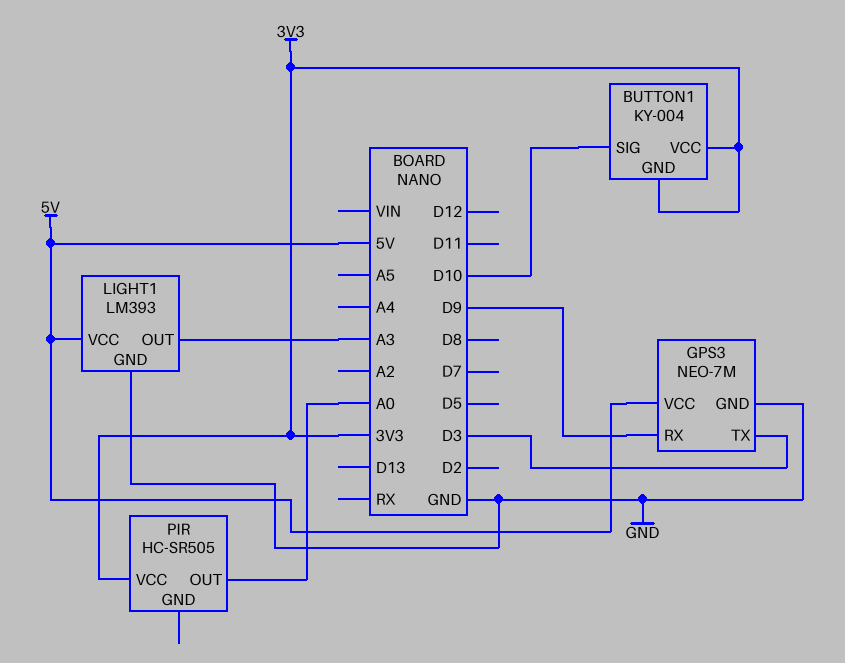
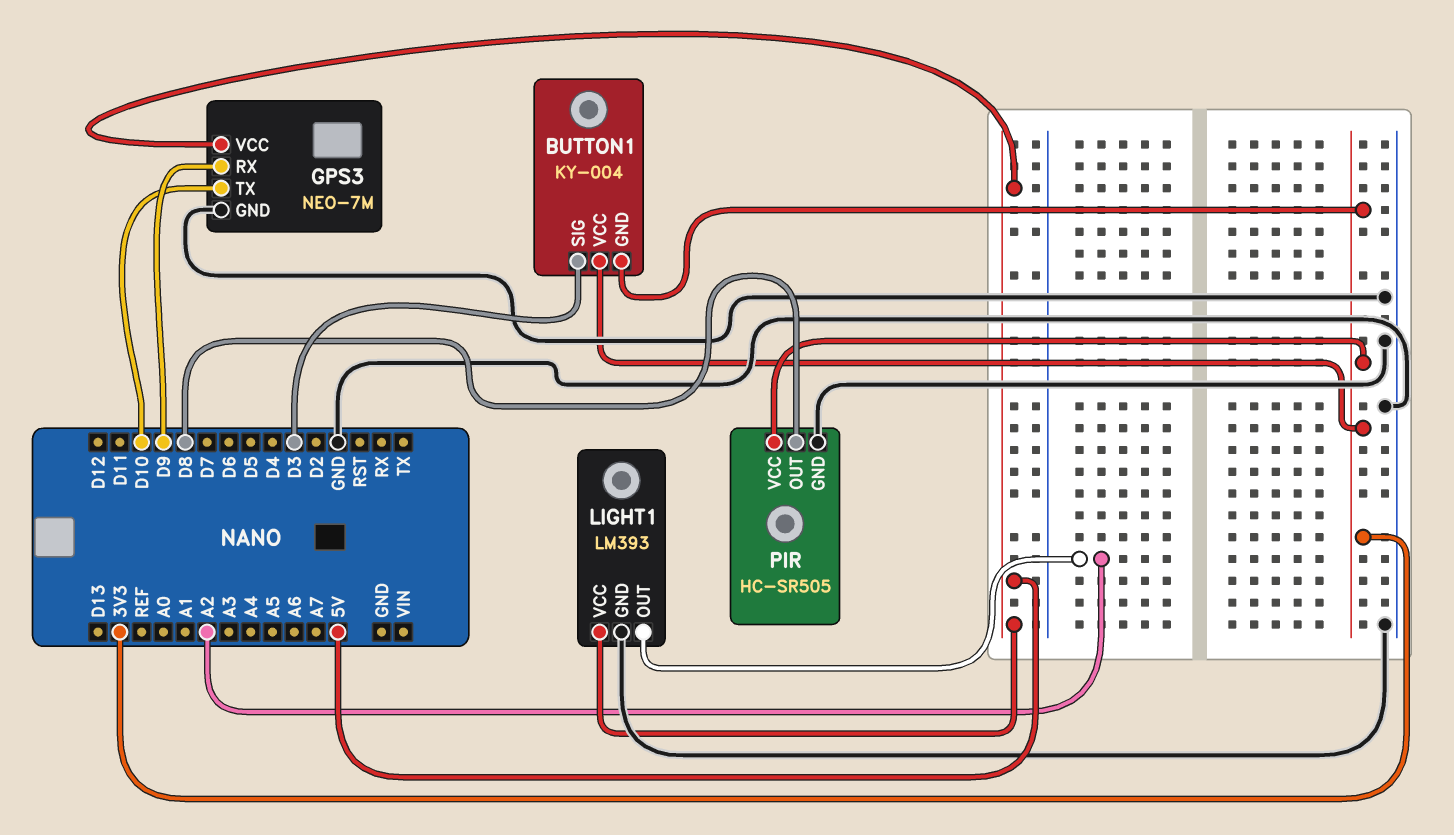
BUTTON1 pin SIG: D10 -> D3
GPS3 pin TX: D3 -> D10
LIGHT1 pin OUT: A3 -> A2
PIR pin GND: none -> GND
PIR pin OUT: A0 -> D8

